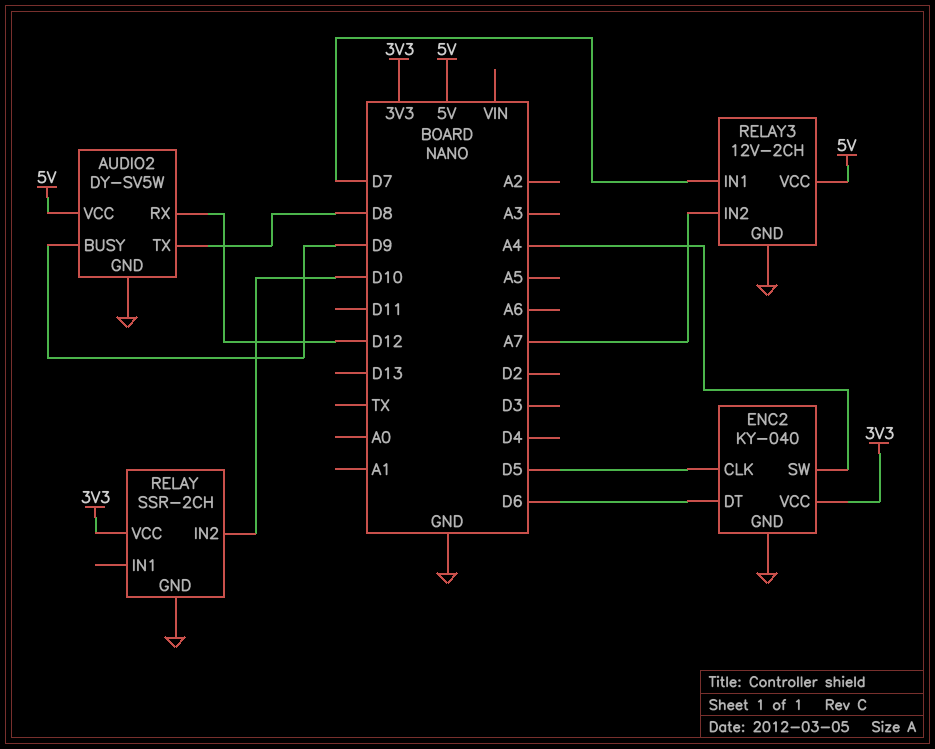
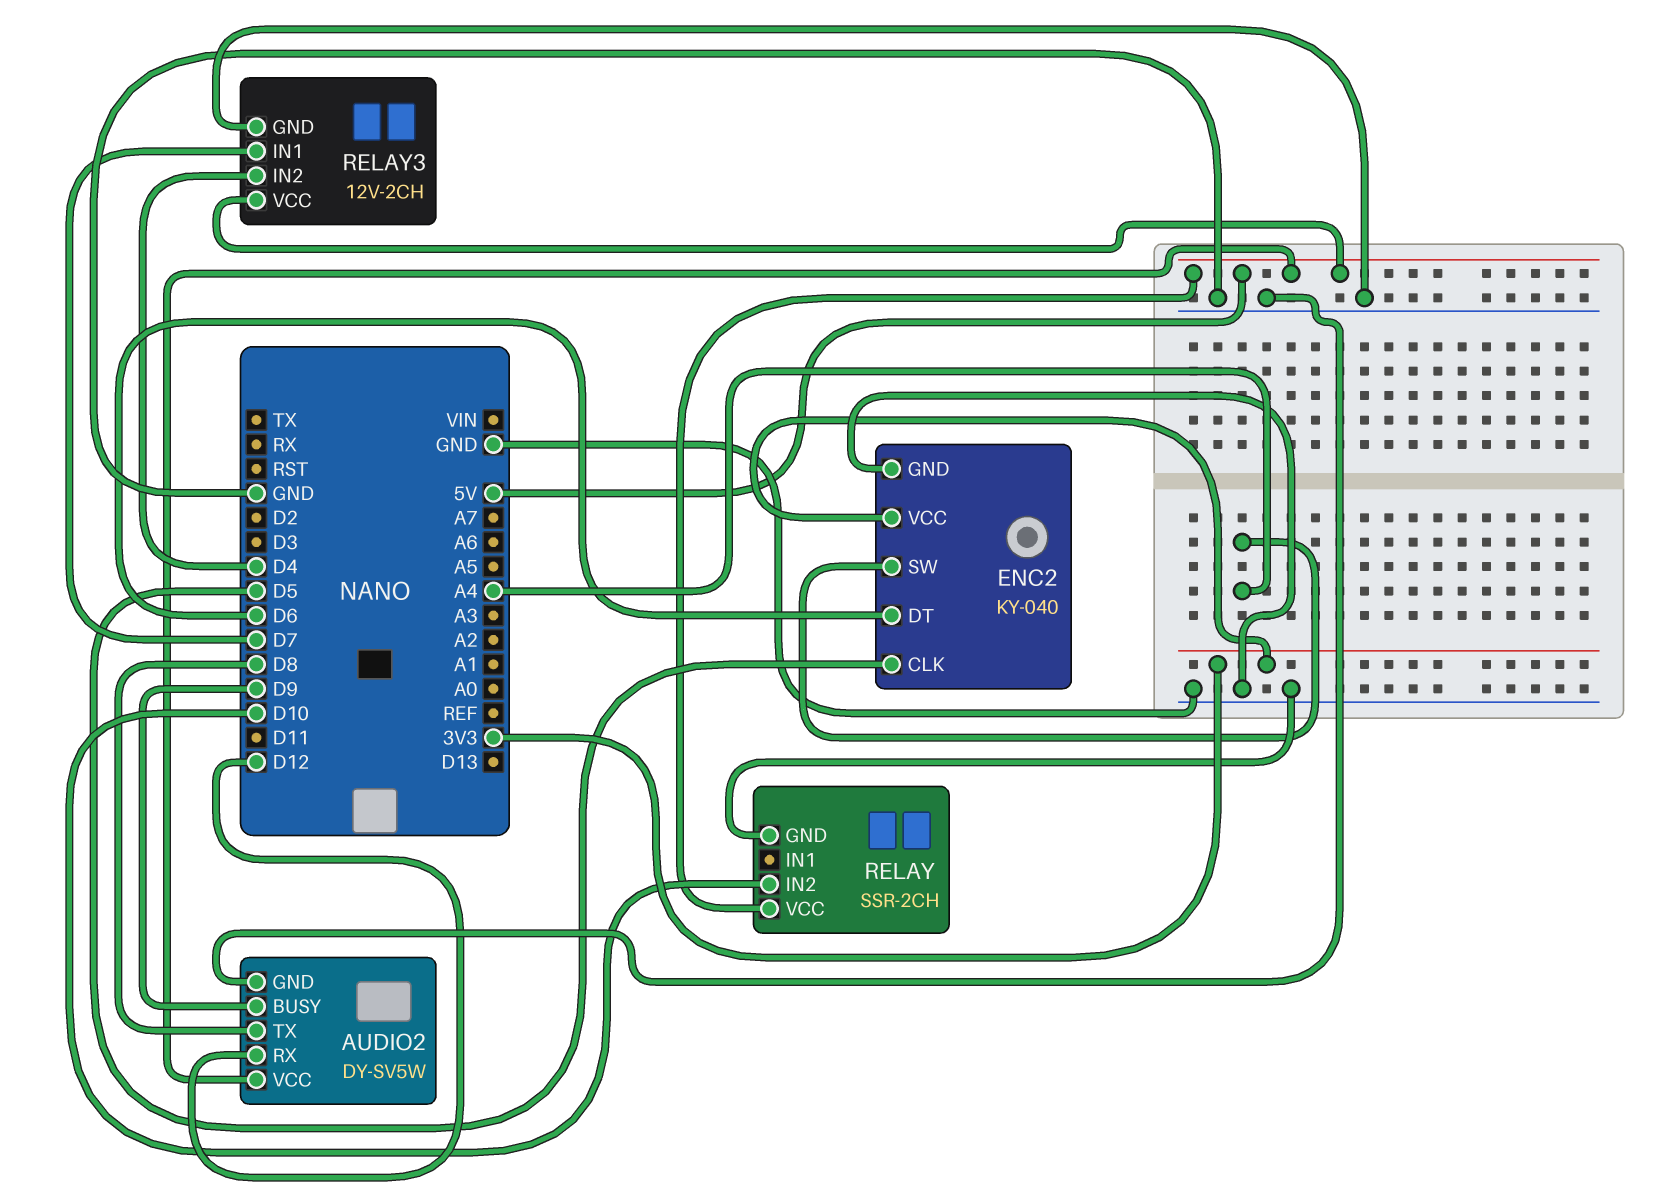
RELAY pin VCC: 3V3 -> 5V
RELAY3 pin IN2: A7 -> D4

